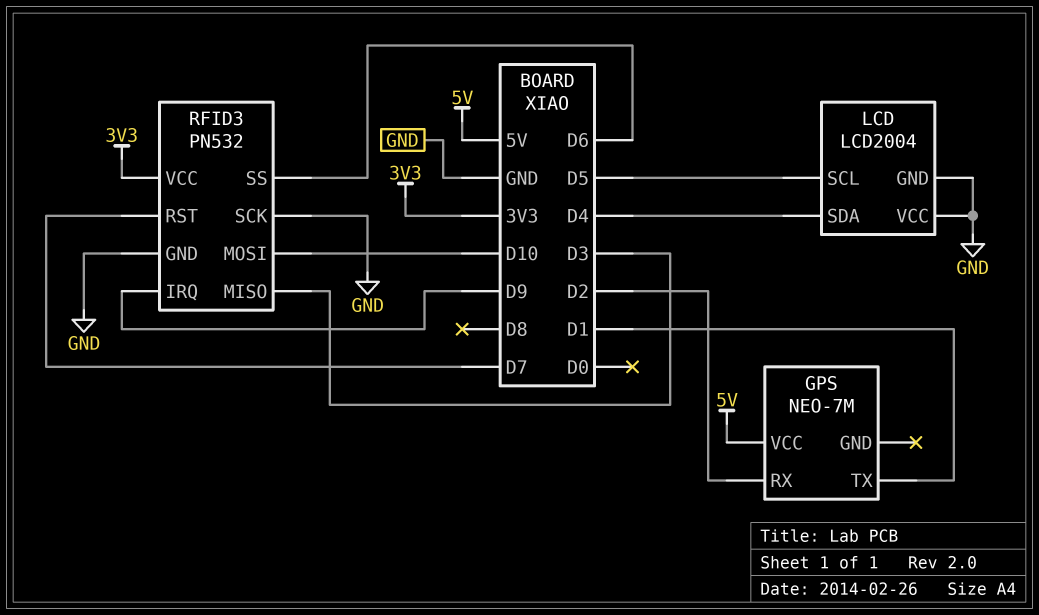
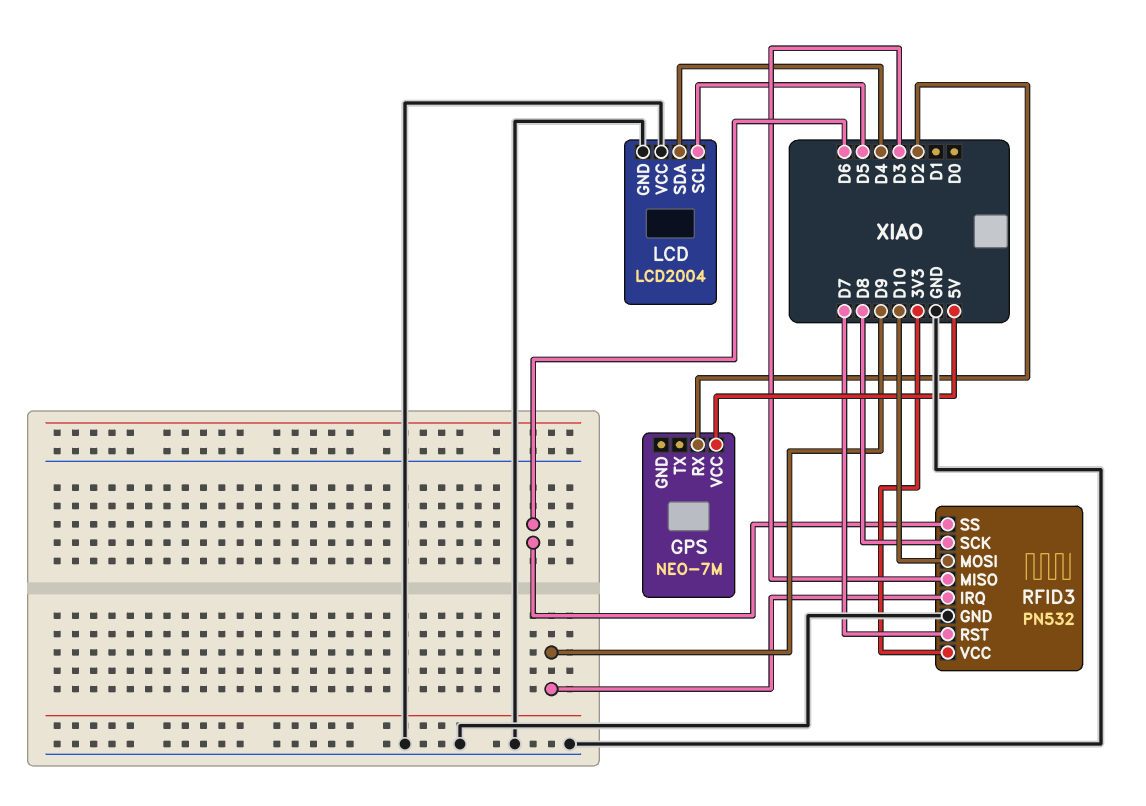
GPS pin TX: D1 -> none
RFID3 pin SCK: GND -> D8

